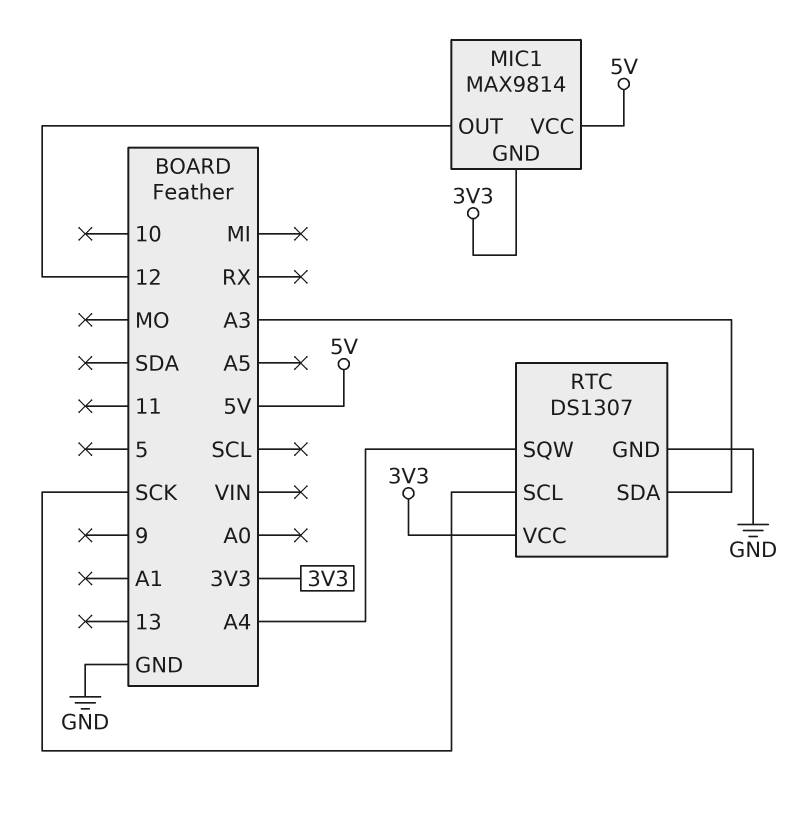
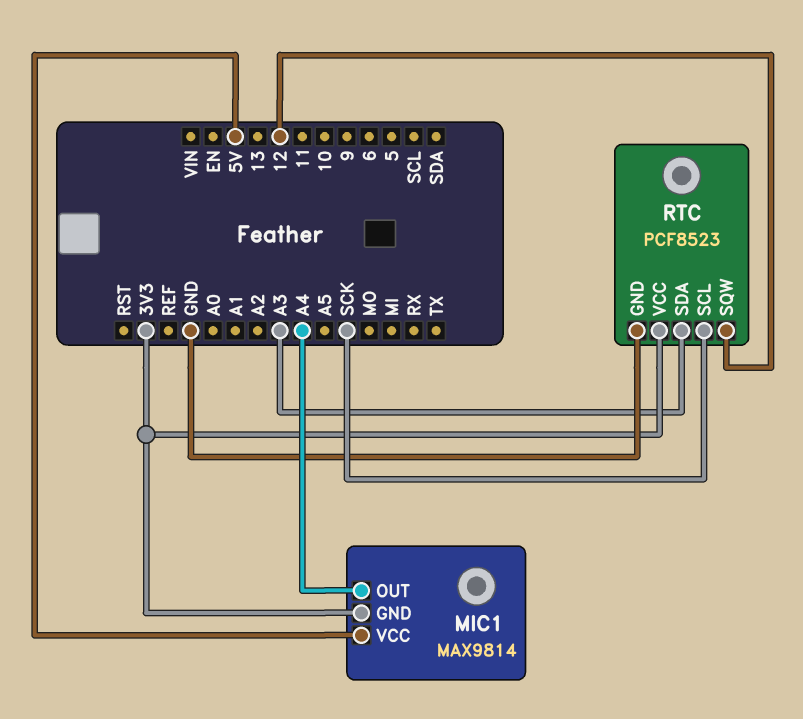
MIC1 pin OUT: 12 -> A4
RTC: DS1307 -> PCF8523
RTC pin SQW: A4 -> 12

